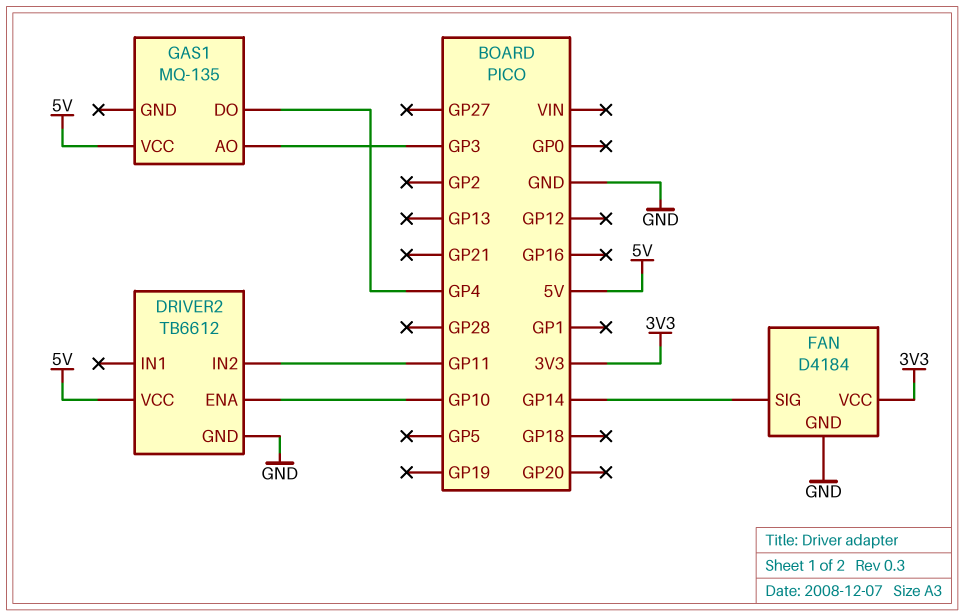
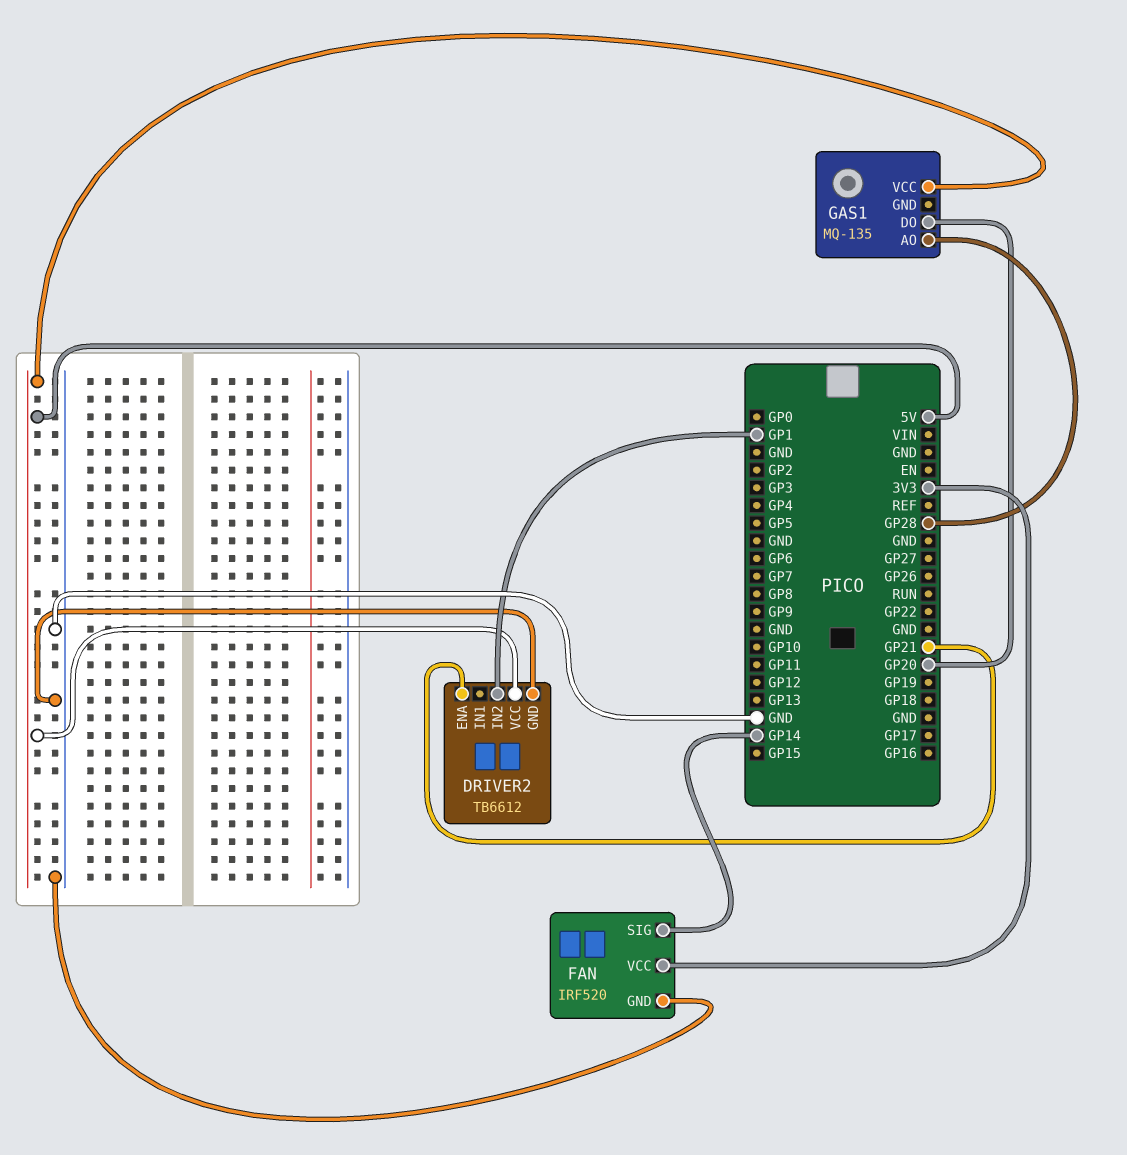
DRIVER2 pin ENA: GP10 -> GP21
DRIVER2 pin IN2: GP11 -> GP1
FAN: D4184 -> IRF520
GAS1 pin AO: GP3 -> GP28
GAS1 pin DO: GP4 -> GP20

